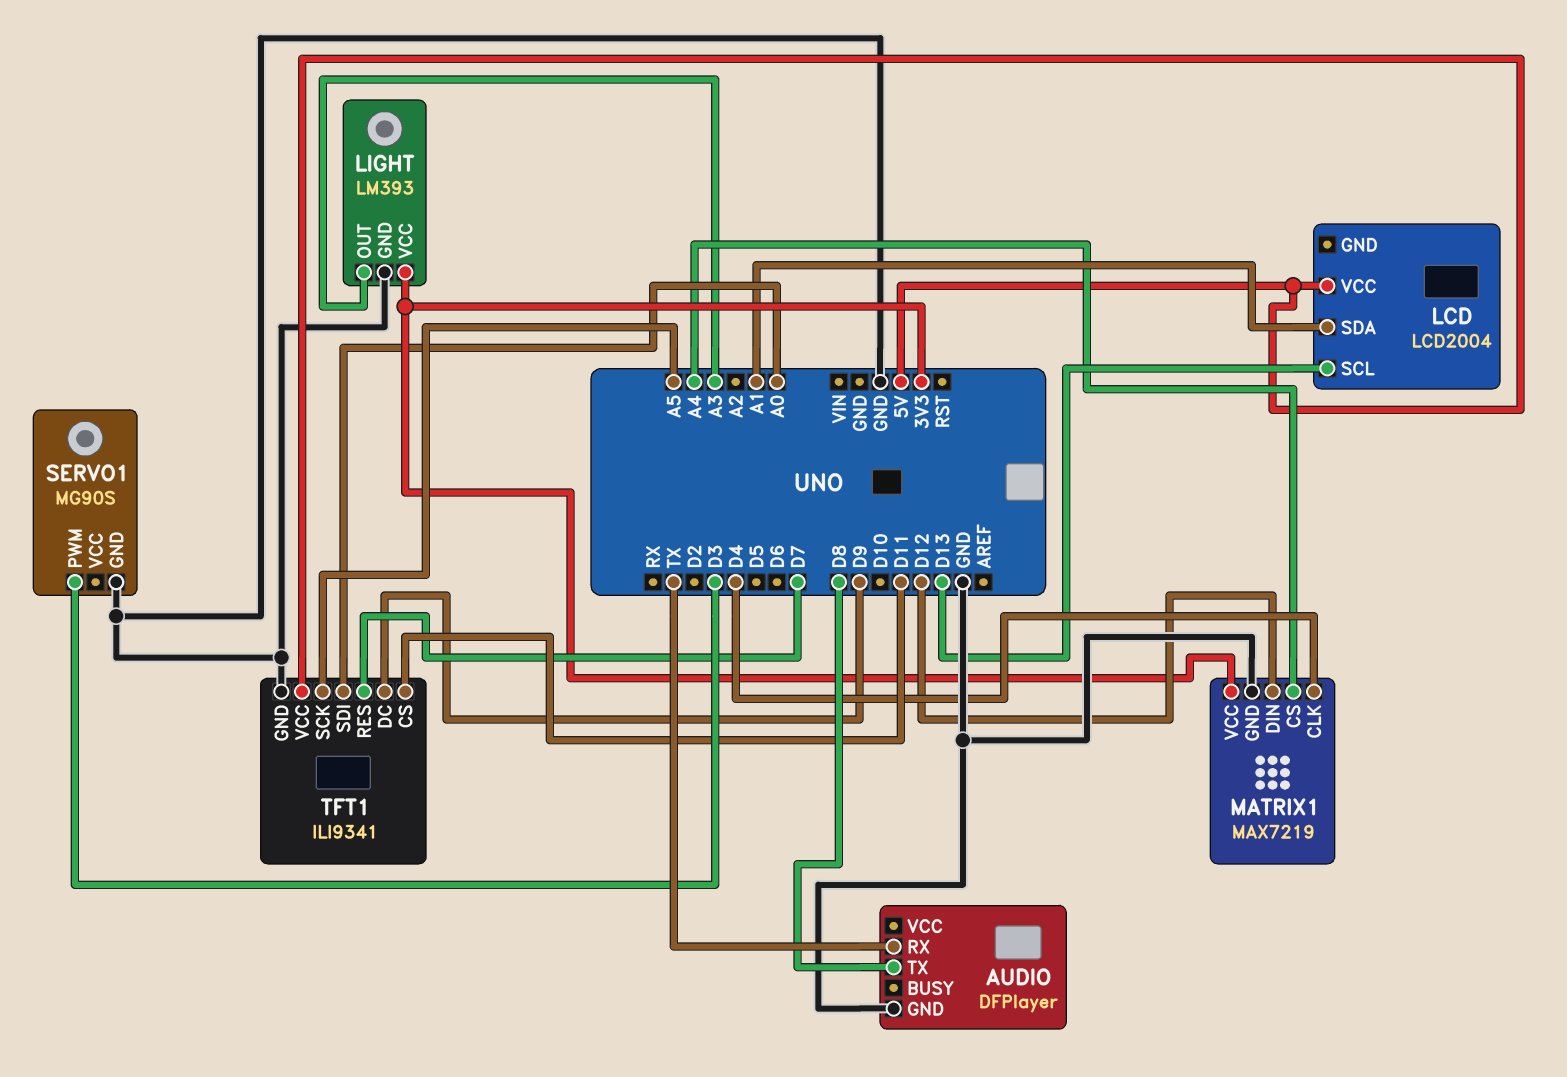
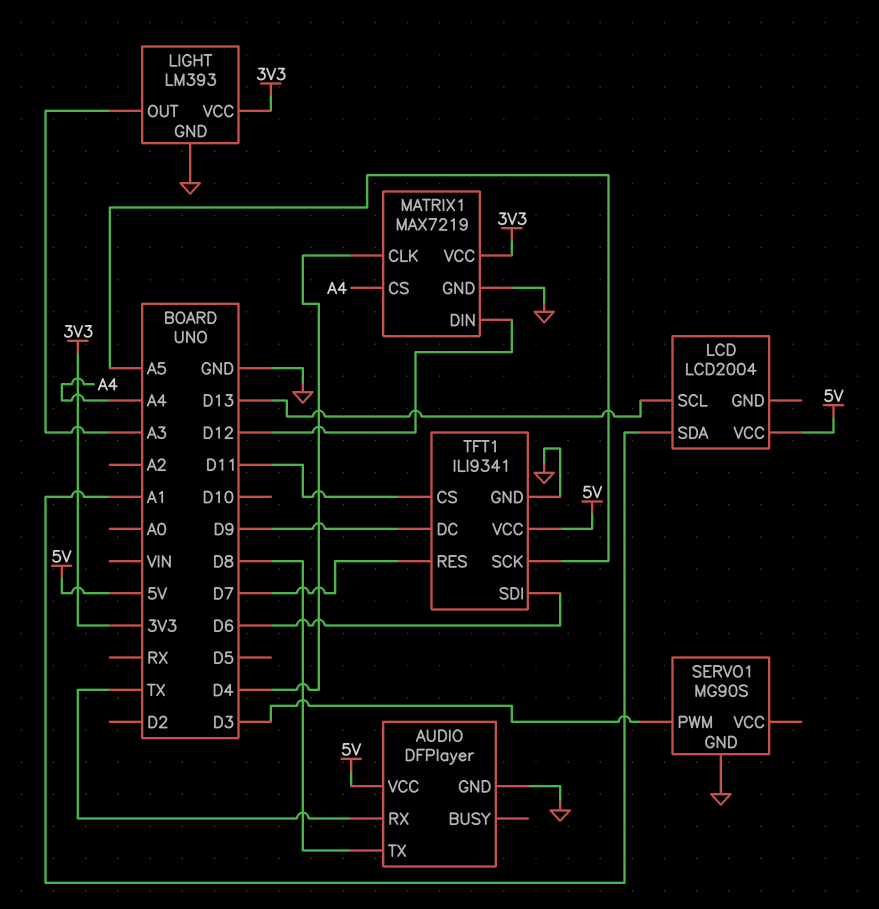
AUDIO pin VCC: none -> 5V
TFT1 pin SDI: A0 -> D6

